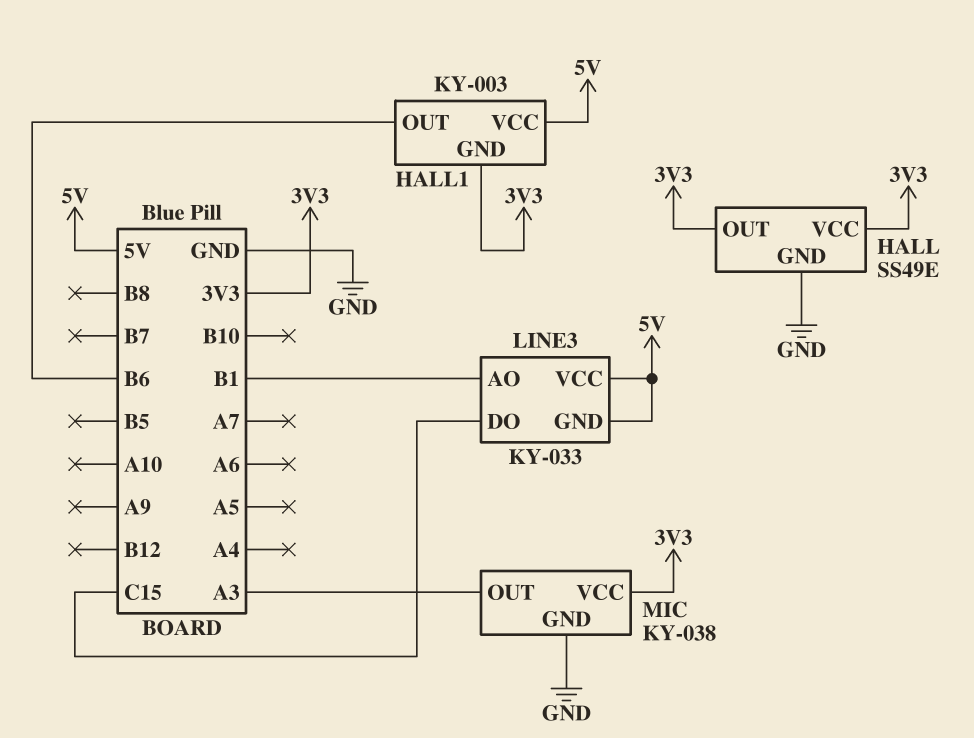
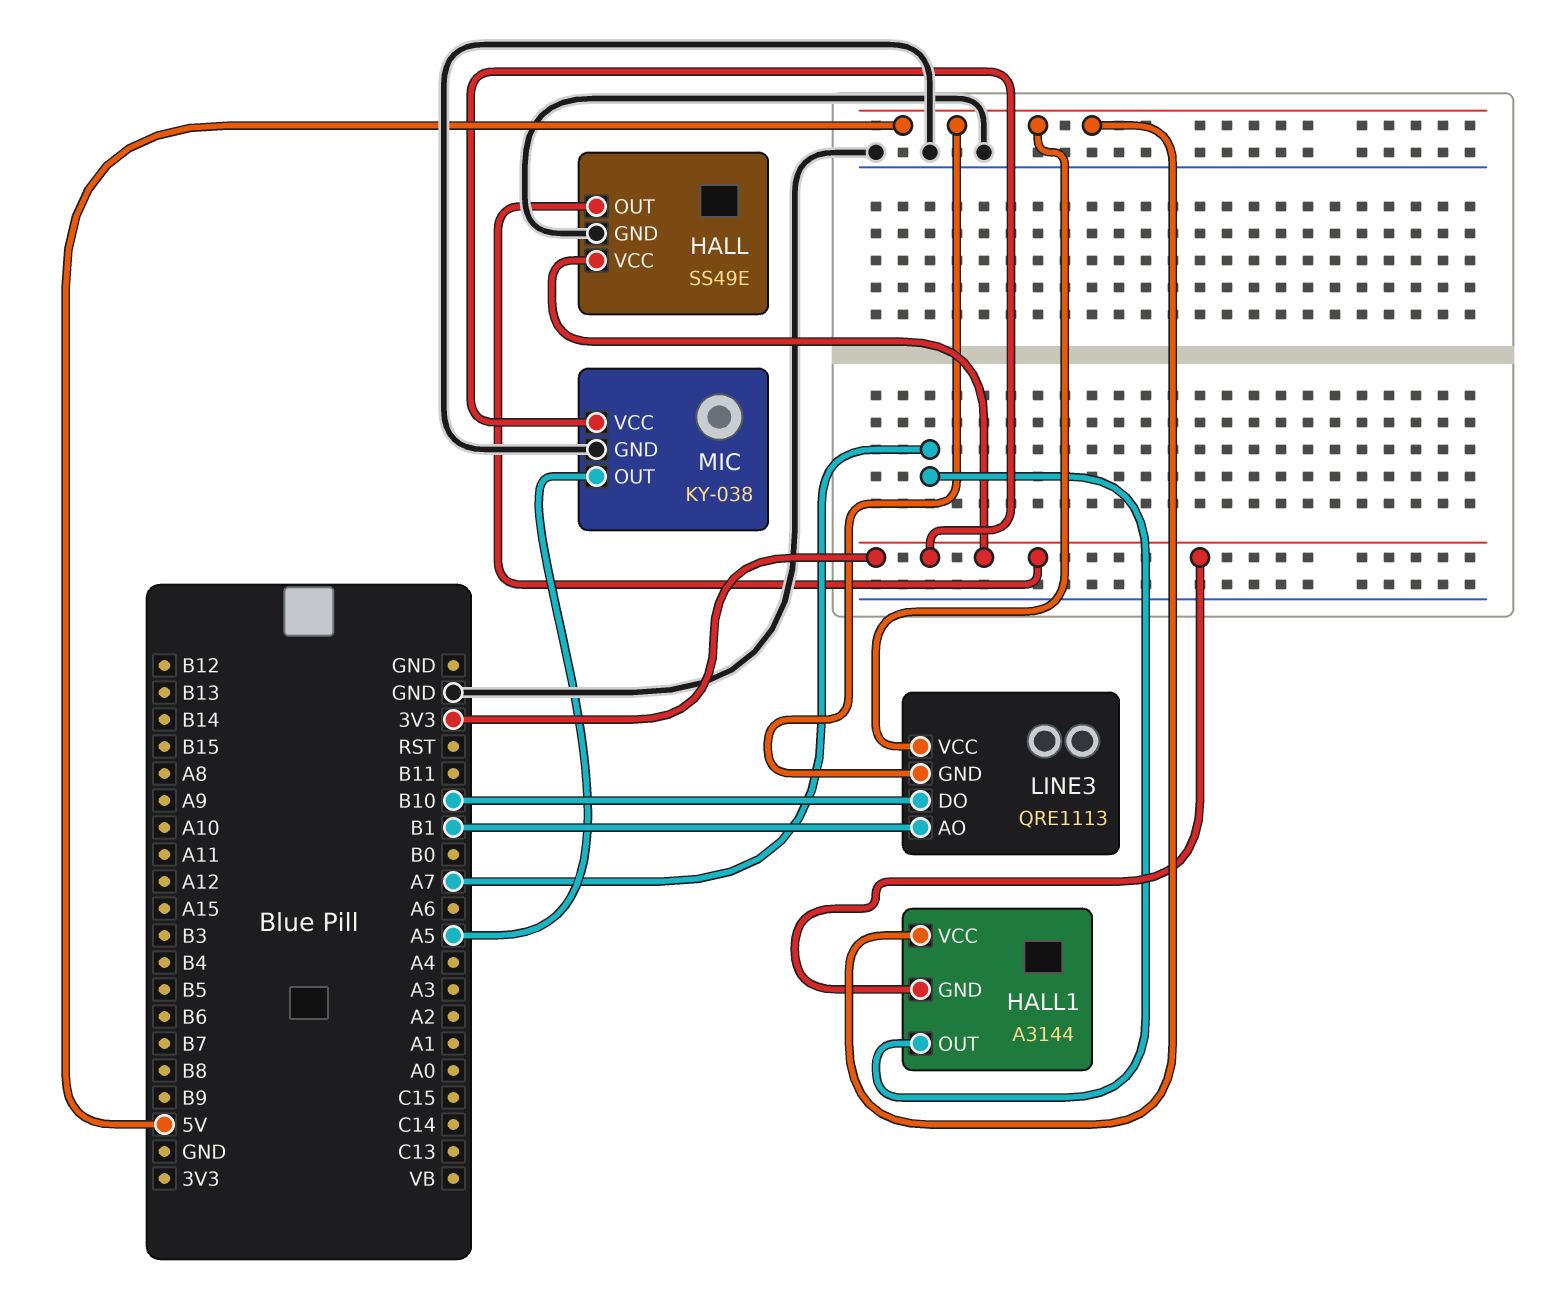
HALL1: KY-003 -> A3144
HALL1 pin OUT: B6 -> A7
LINE3: KY-033 -> QRE1113
LINE3 pin DO: C15 -> B10
MIC pin OUT: A3 -> A5

